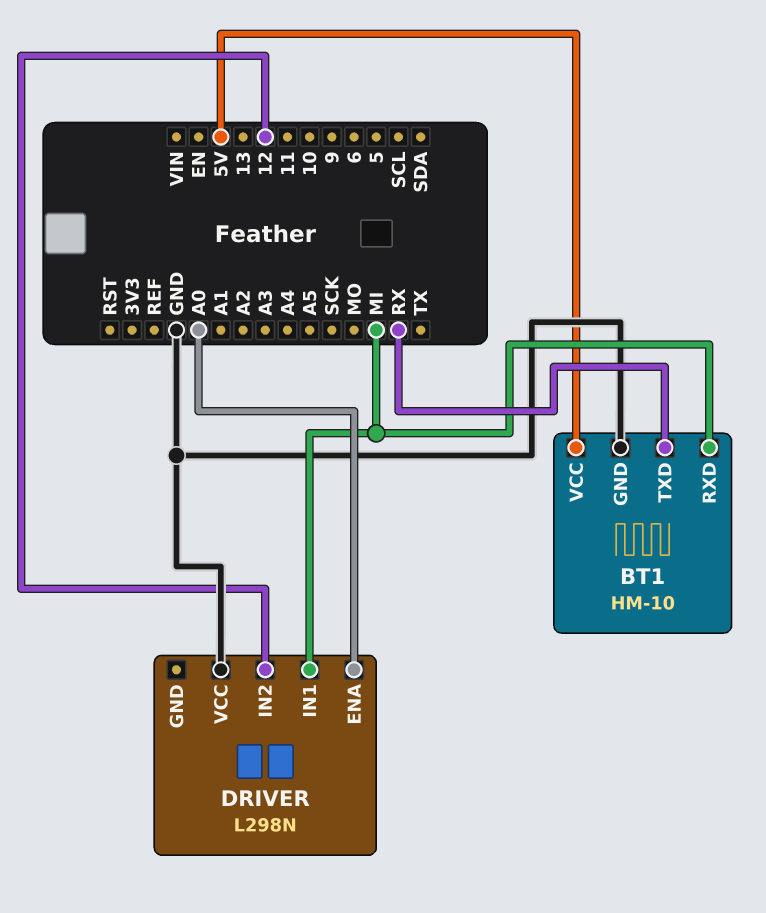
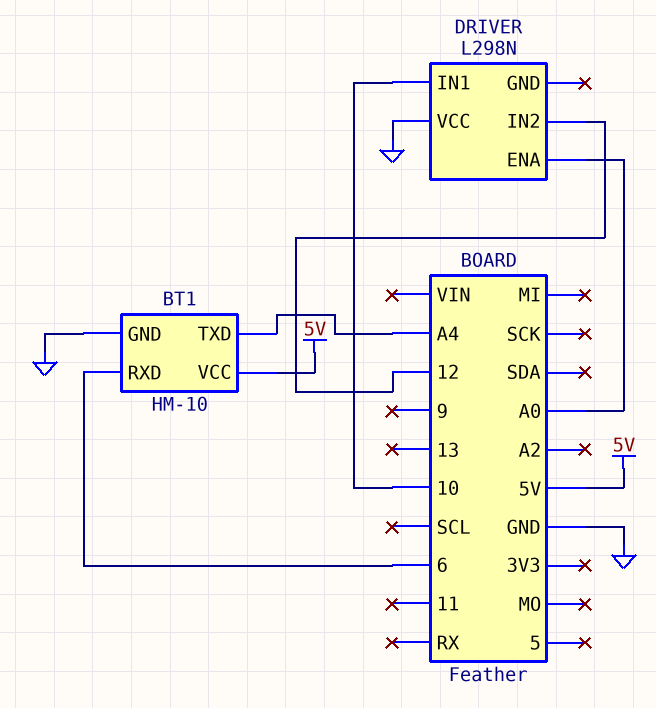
BT1 pin RXD: MI -> 6
BT1 pin TXD: RX -> A4
DRIVER pin IN1: MI -> 10

